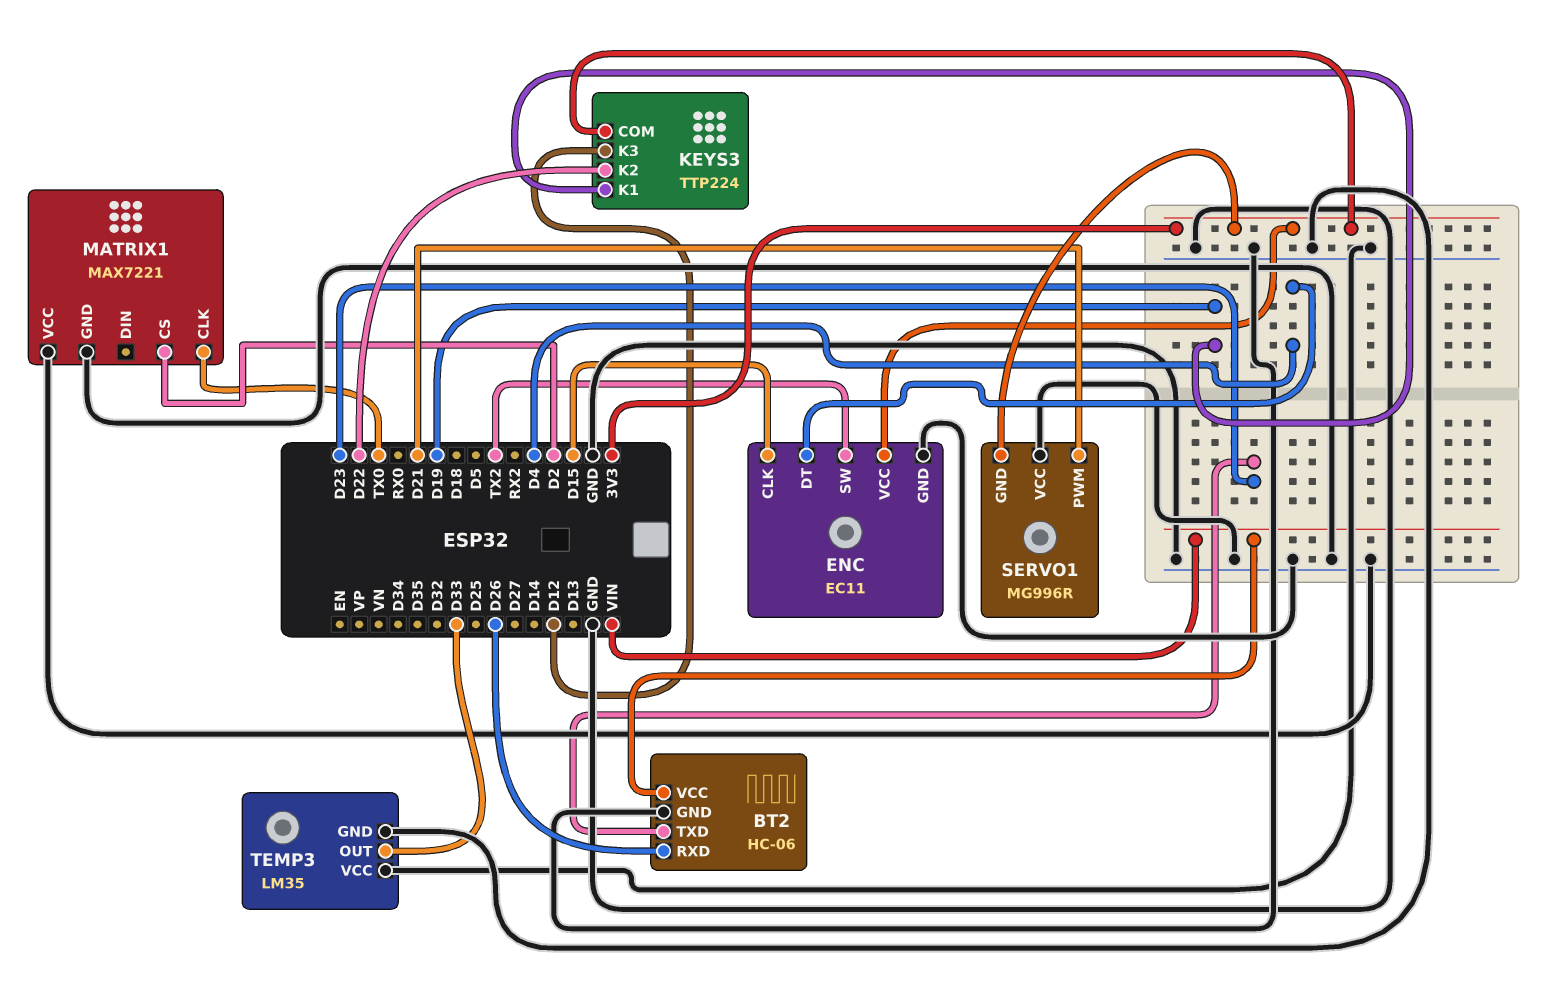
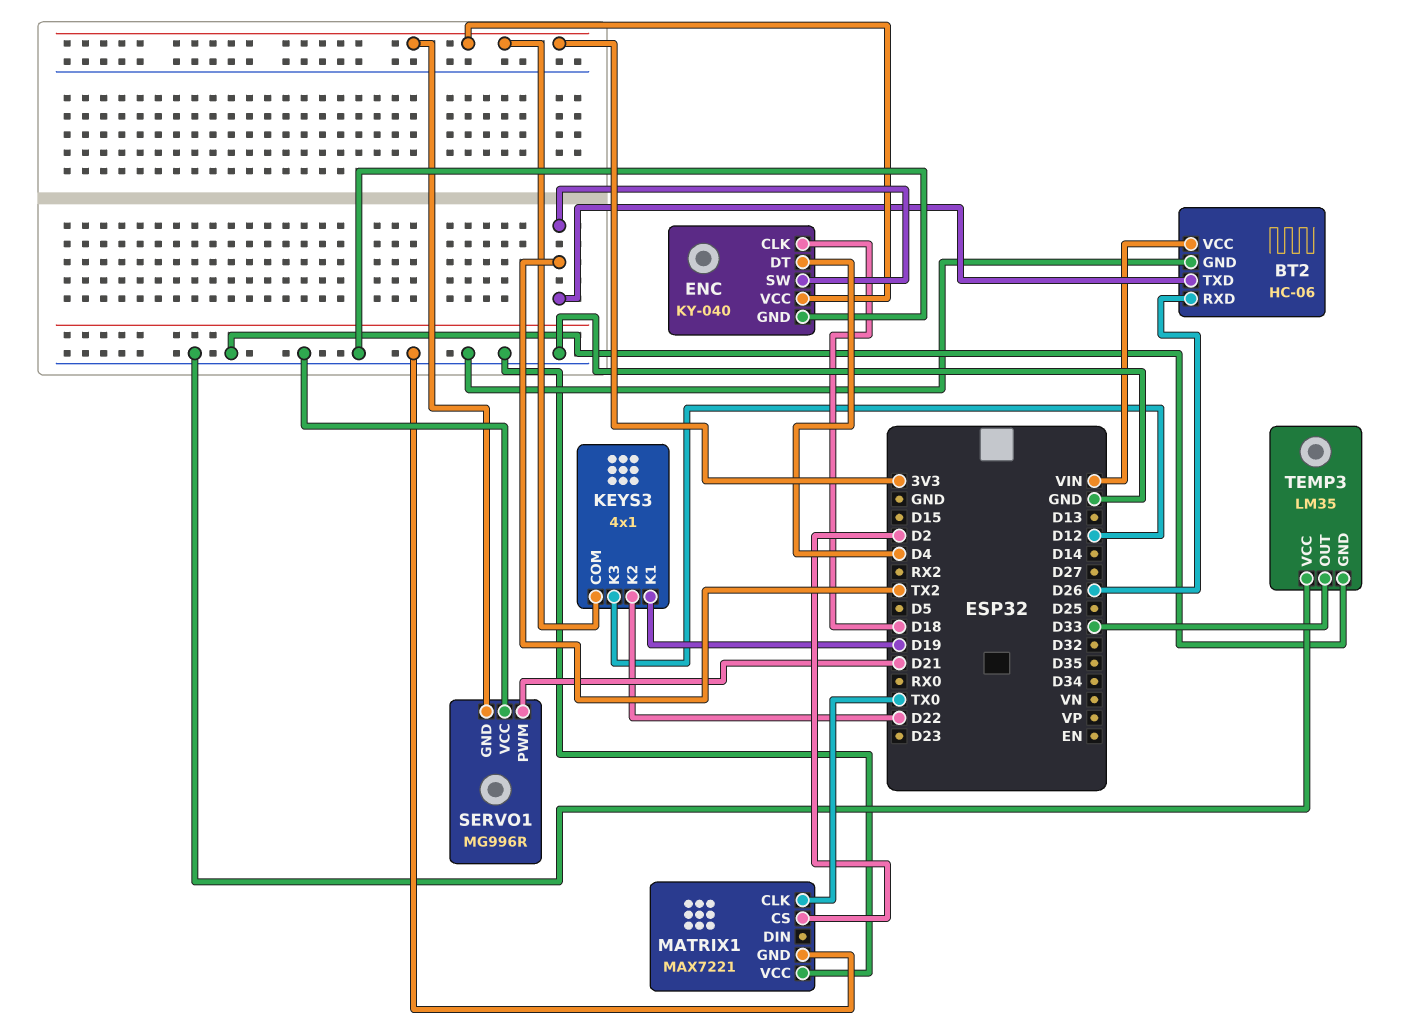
BT2 pin TXD: D23 -> TX2
ENC: EC11 -> KY-040
ENC pin CLK: D15 -> D18
KEYS3: TTP224 -> 4x1

